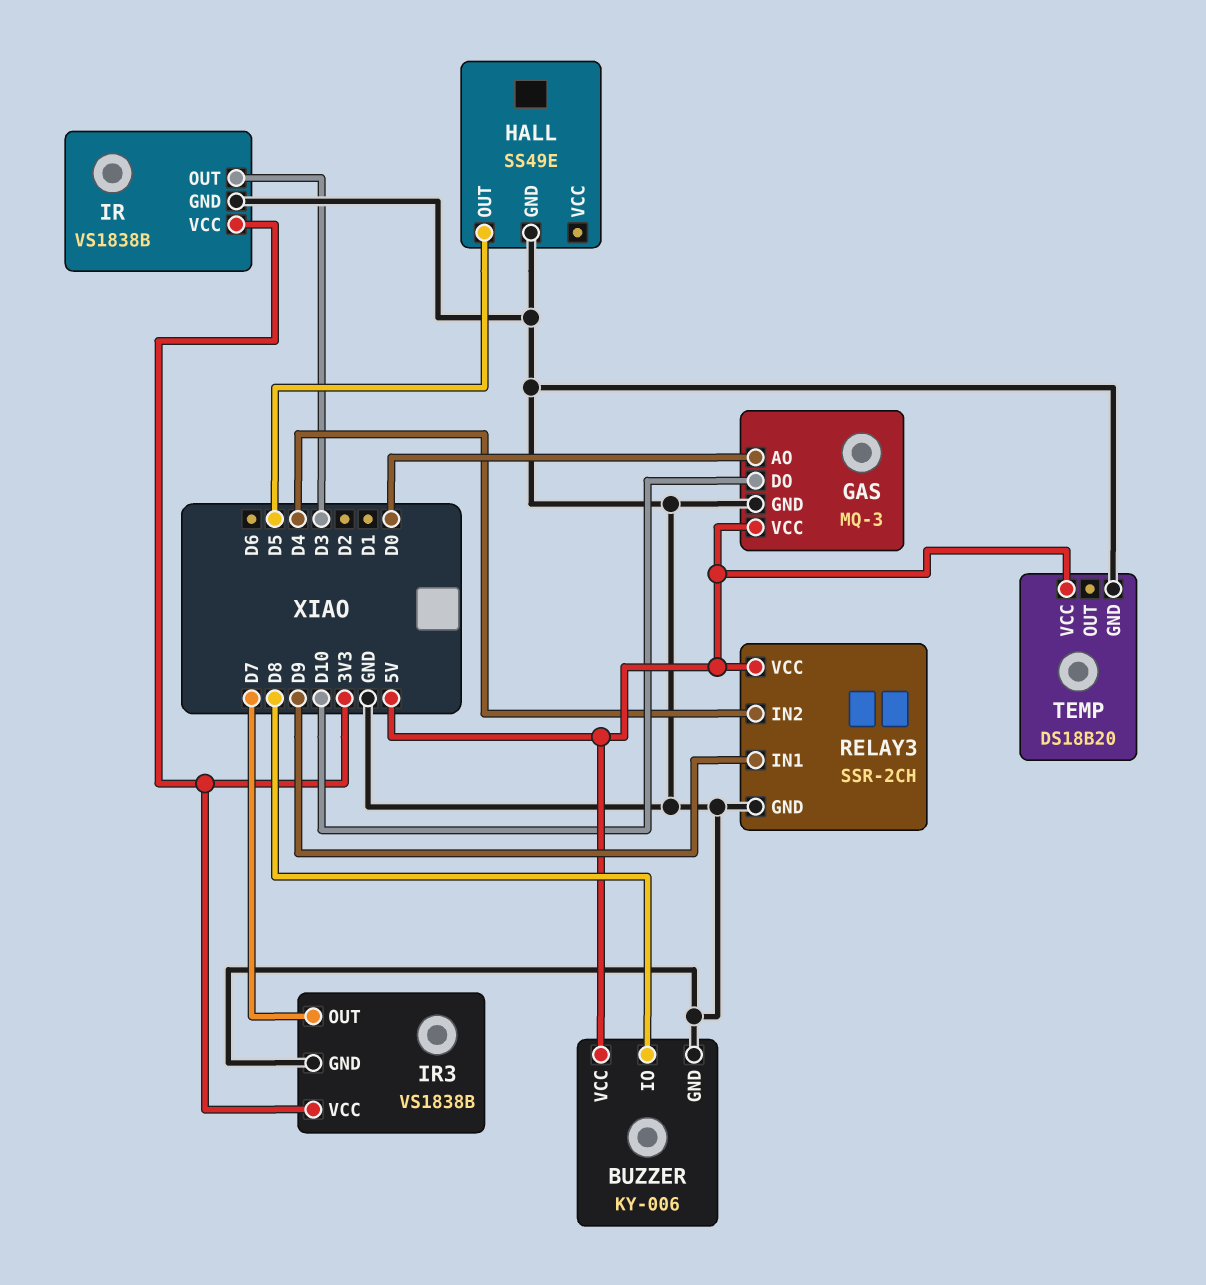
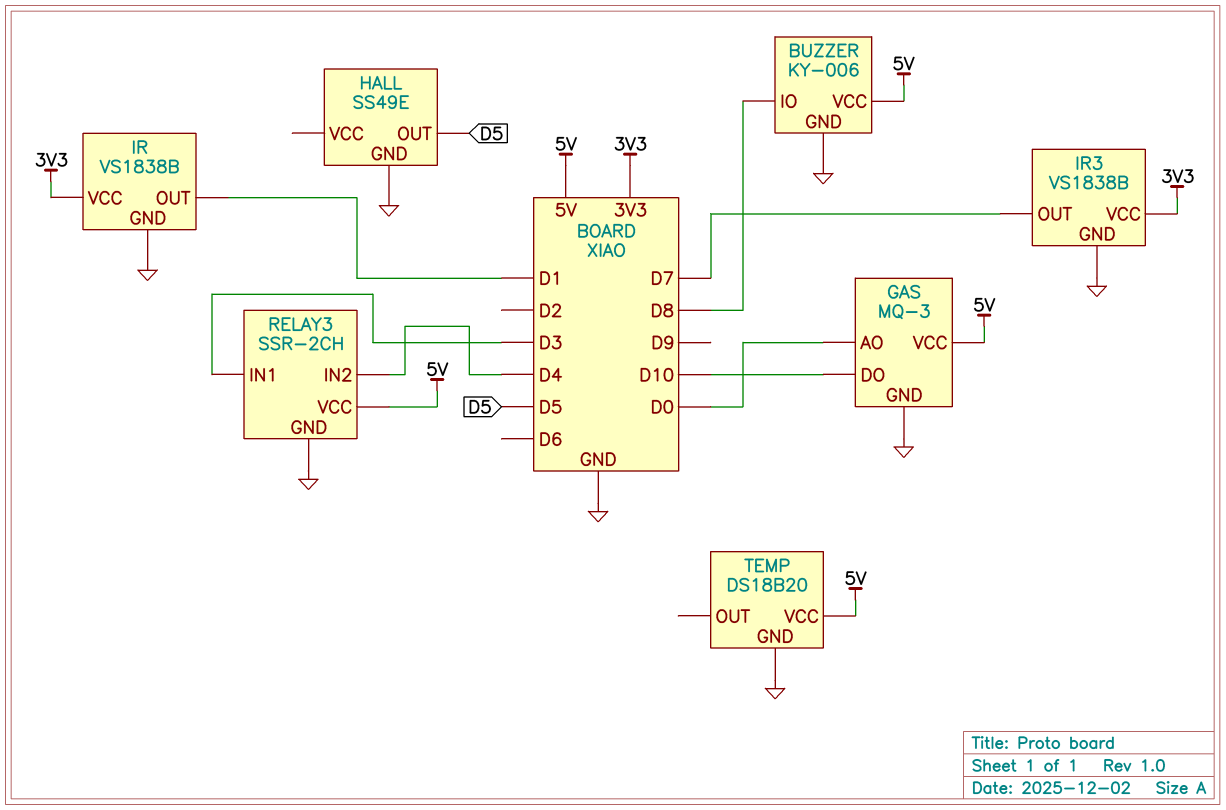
IR pin OUT: D3 -> D1
RELAY3 pin IN1: D9 -> D3

